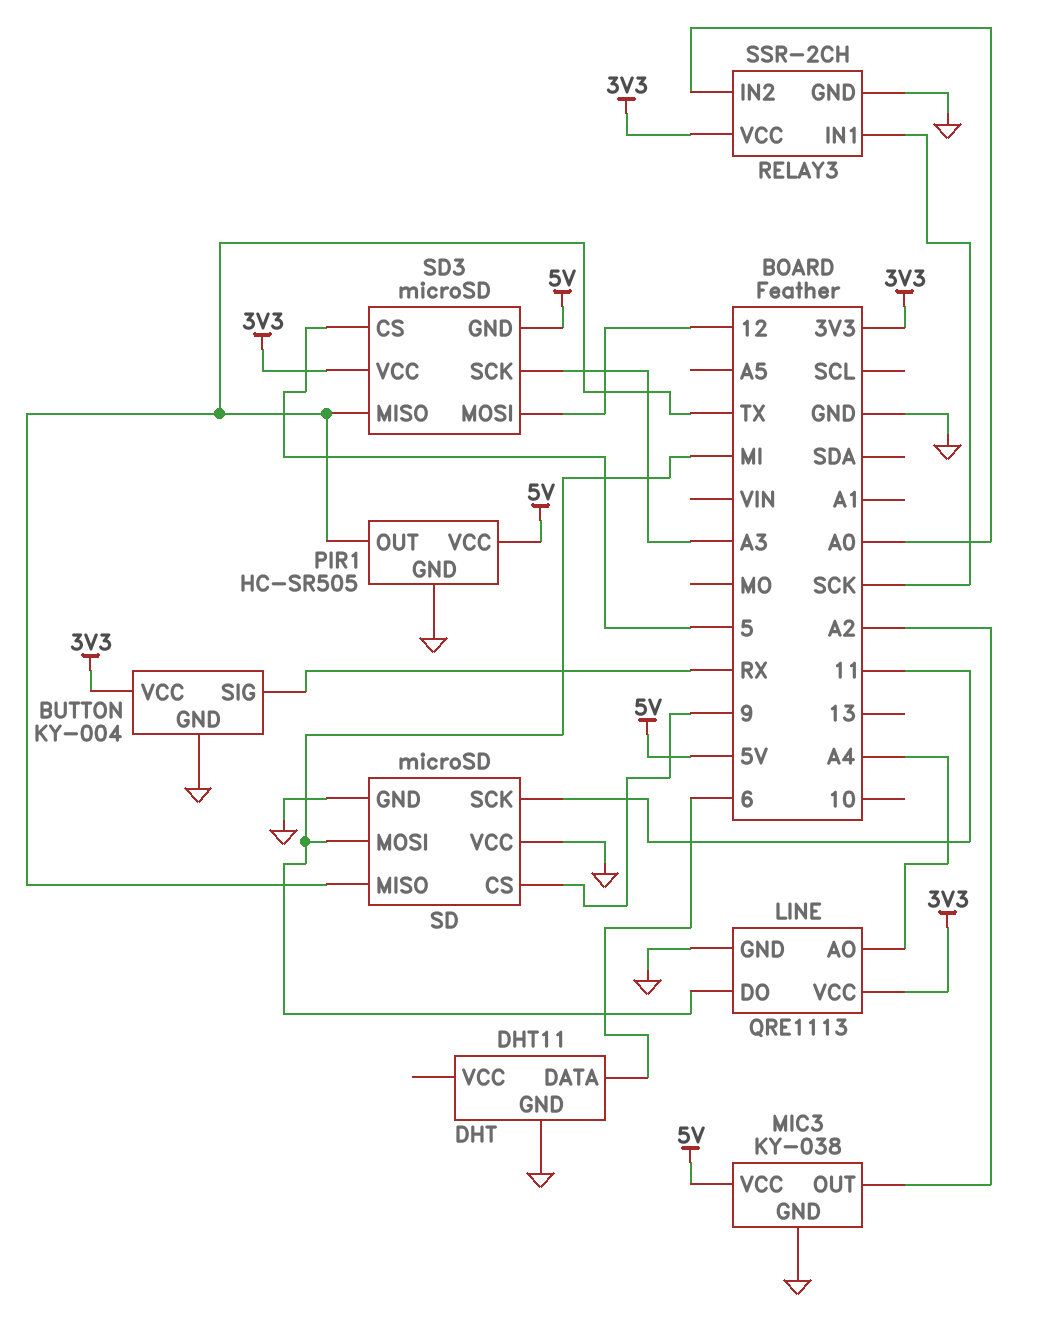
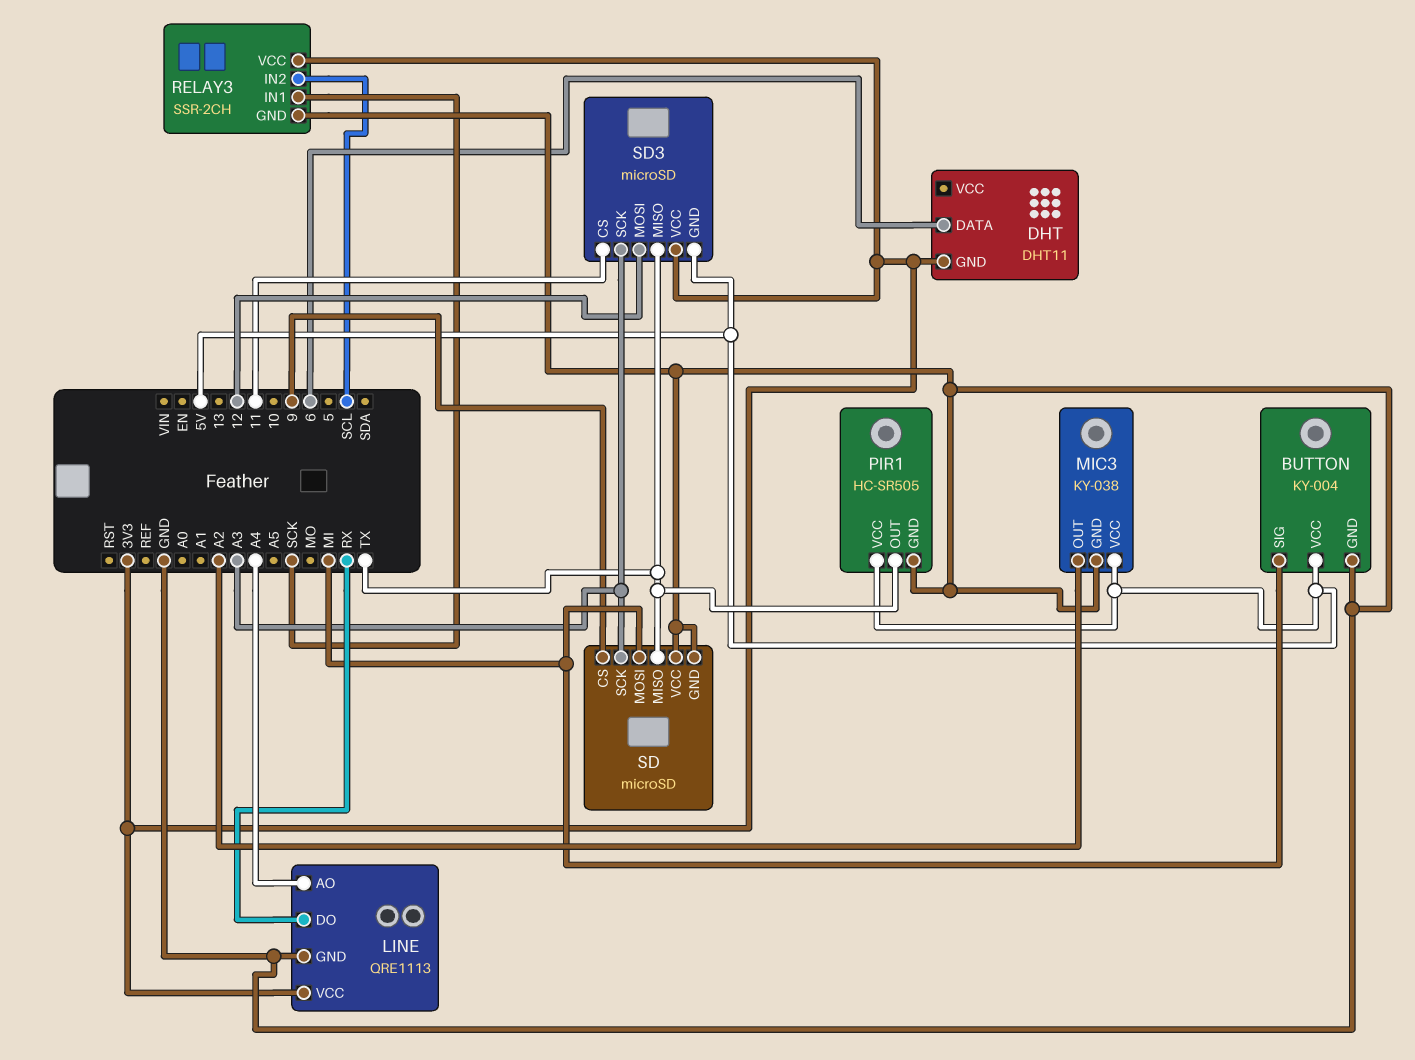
BUTTON pin SIG: RX -> MI
BUTTON pin VCC: 3V3 -> 5V
DHT pin GND: GND -> 3V3
LINE pin DO: MI -> RX
RELAY3 pin IN2: A0 -> SCL
SD pin SCK: 11 -> A3
SD3 pin CS: 5 -> 11

